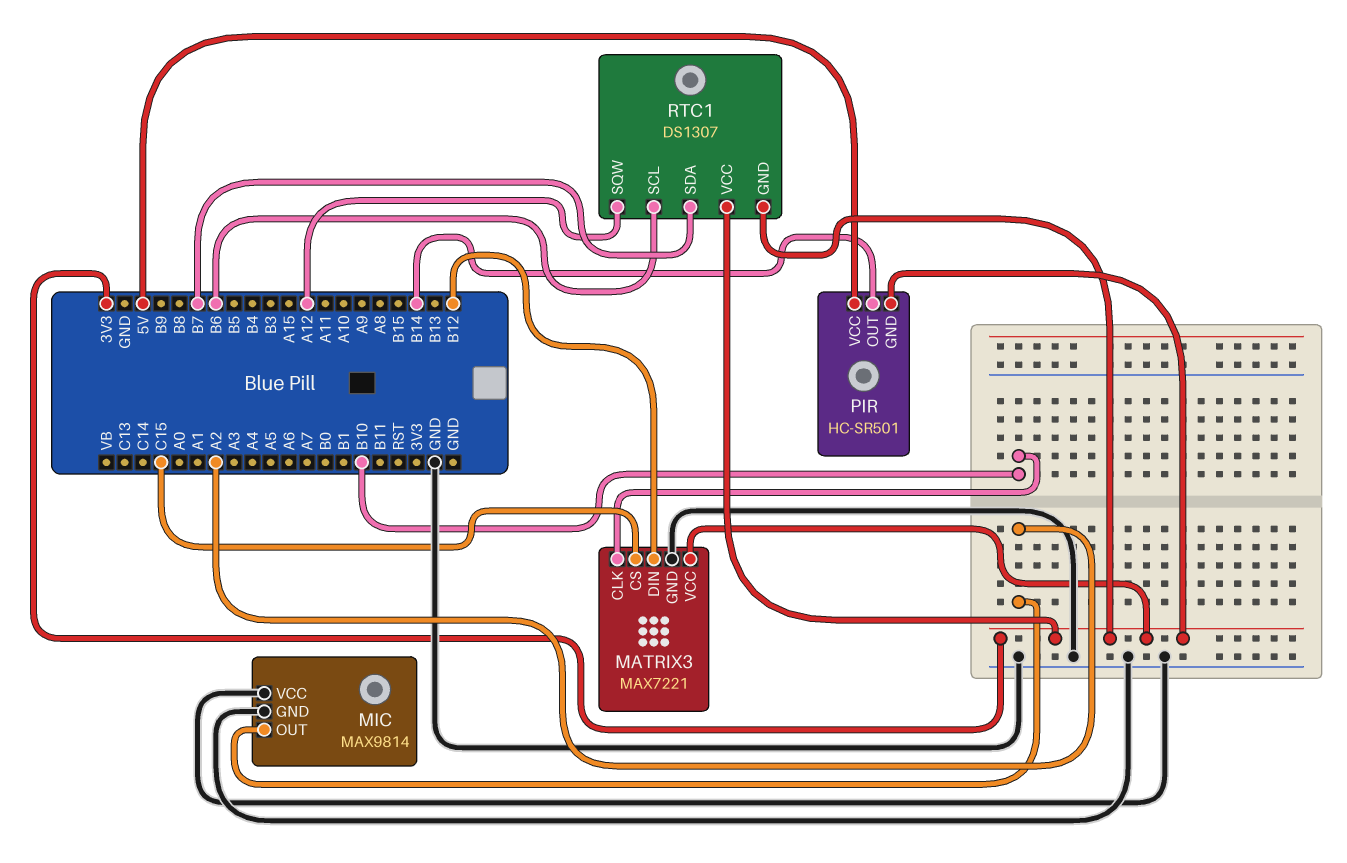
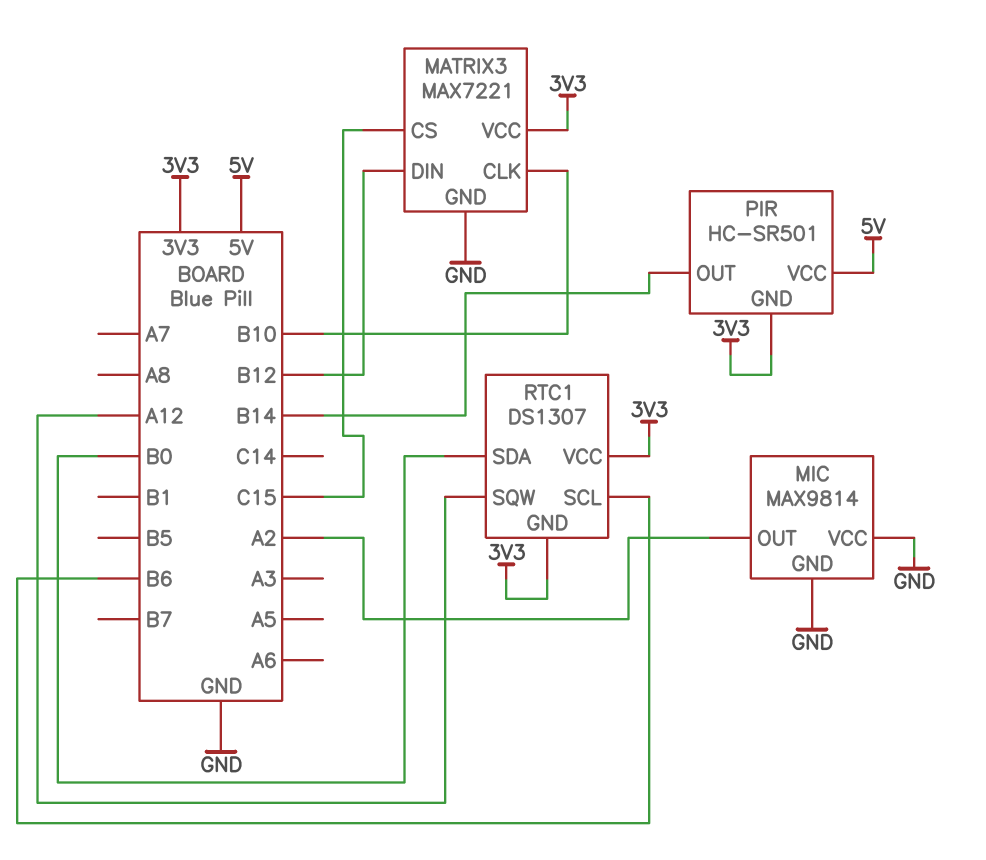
RTC1 pin SDA: B7 -> B0

